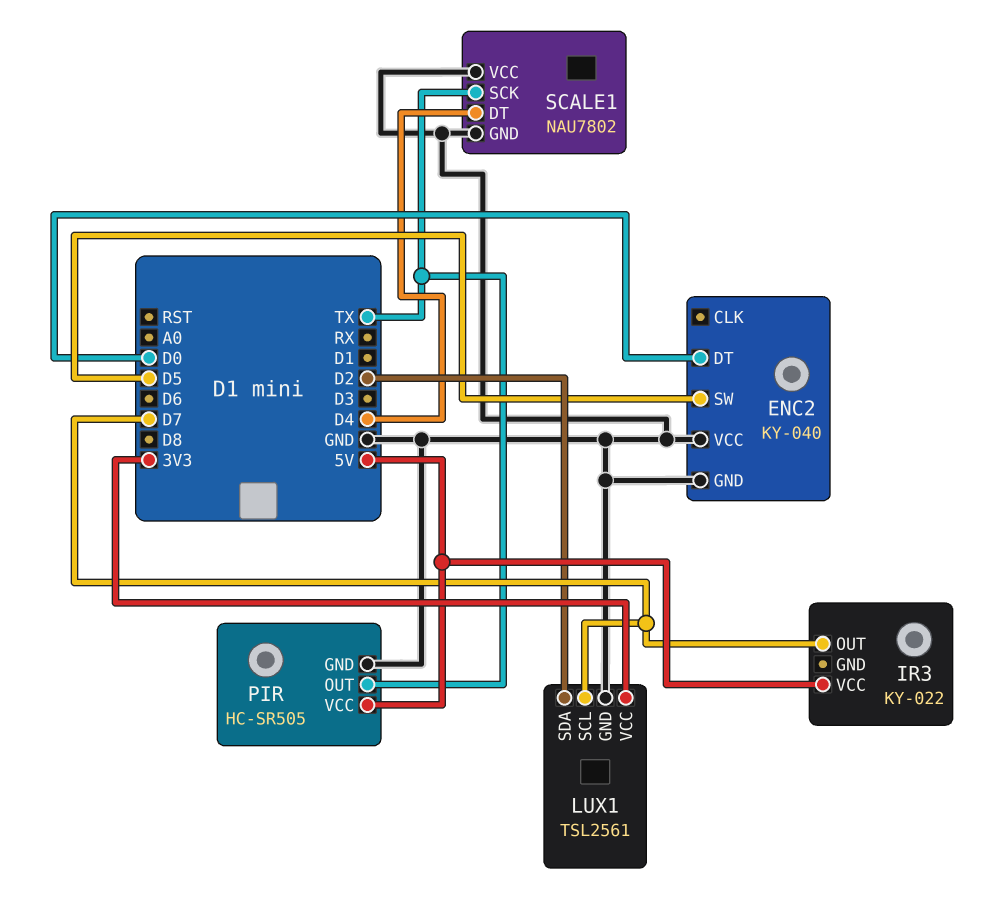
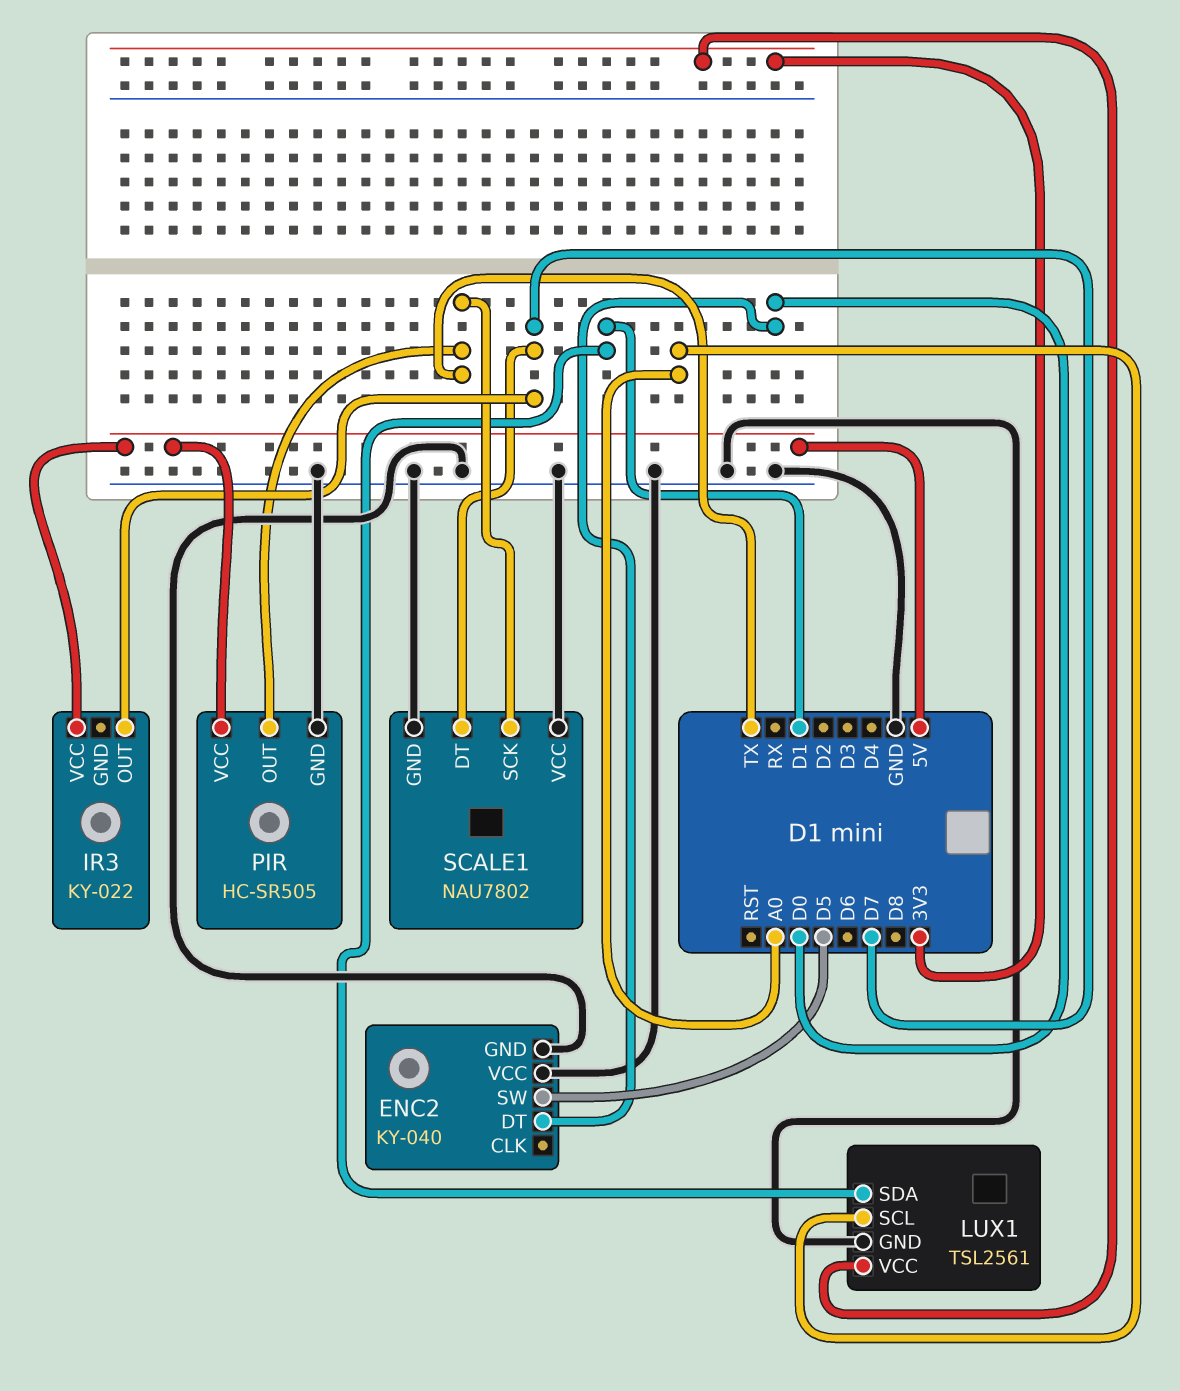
LUX1 pin SCL: D7 -> A0
LUX1 pin SDA: D2 -> D1
SCALE1 pin DT: D4 -> D7

